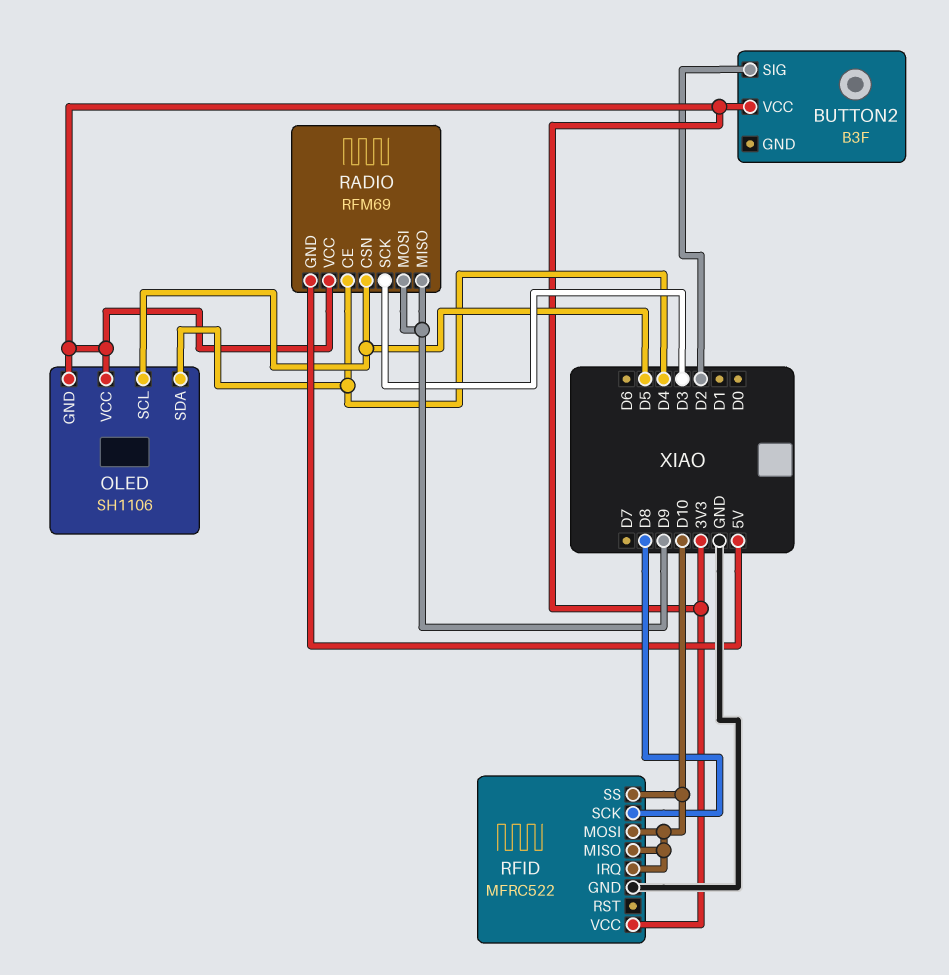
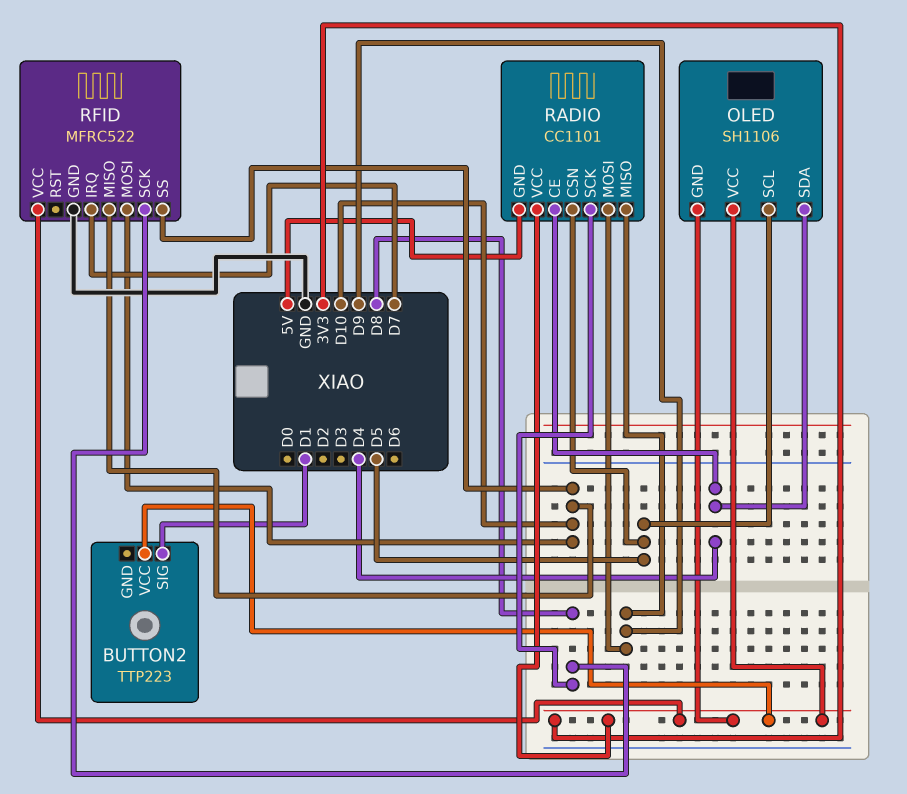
BUTTON2: B3F -> TTP223
BUTTON2 pin SIG: D2 -> D1
RADIO: RFM69 -> CC1101
RADIO pin SCK: D3 -> D8
RFID pin IRQ: D10 -> D7

